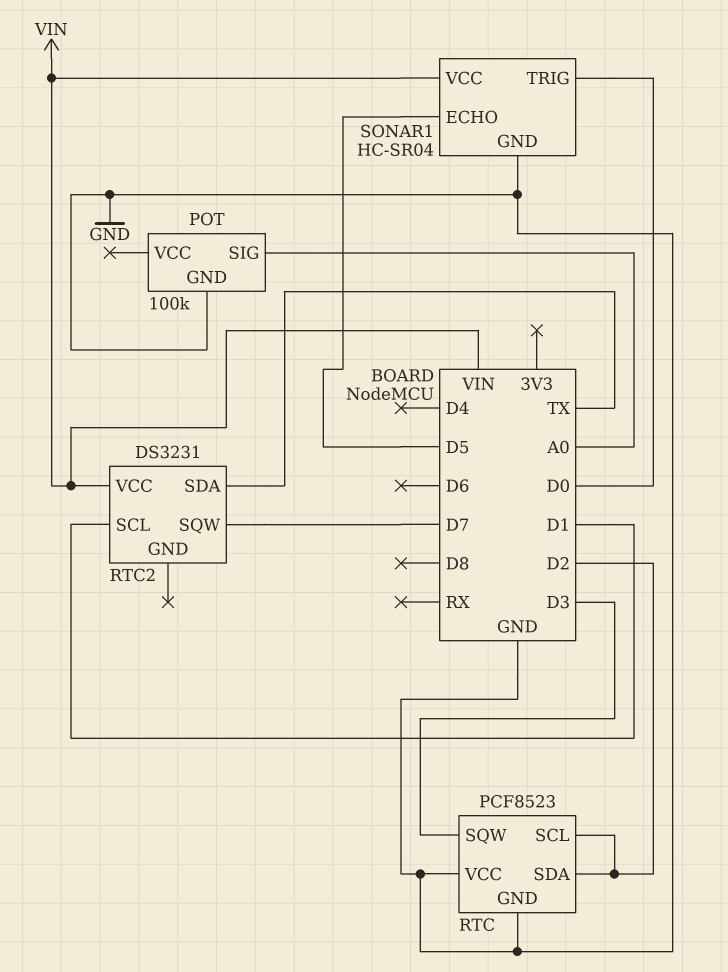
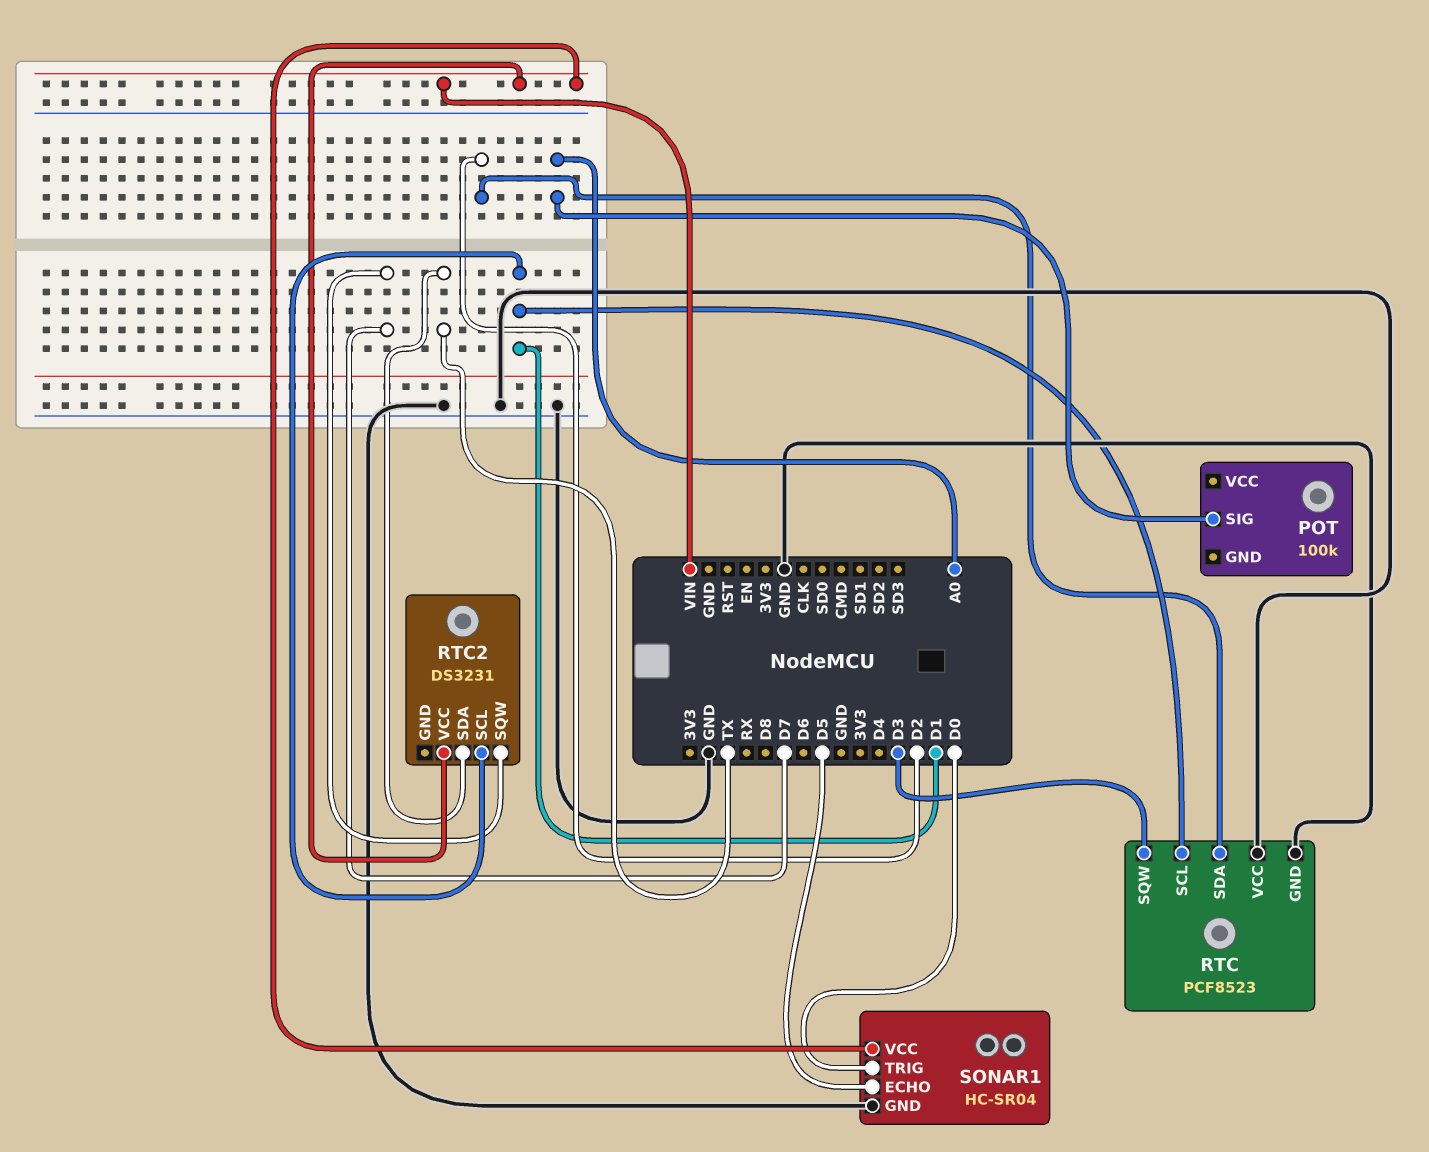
POT pin GND: GND -> none
RTC pin SCL: D2 -> D1

